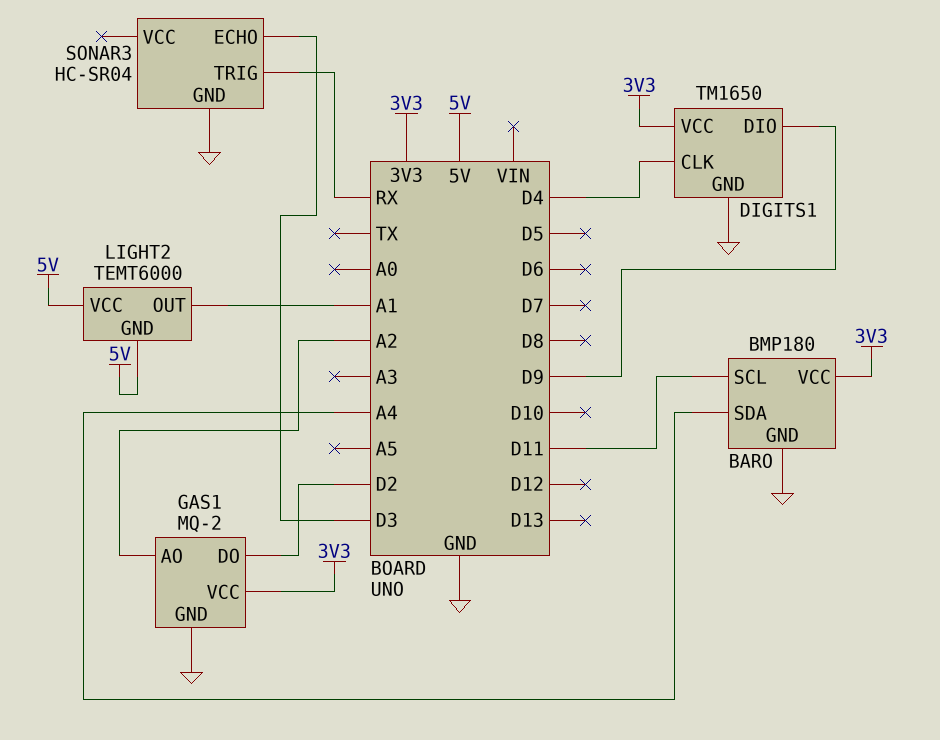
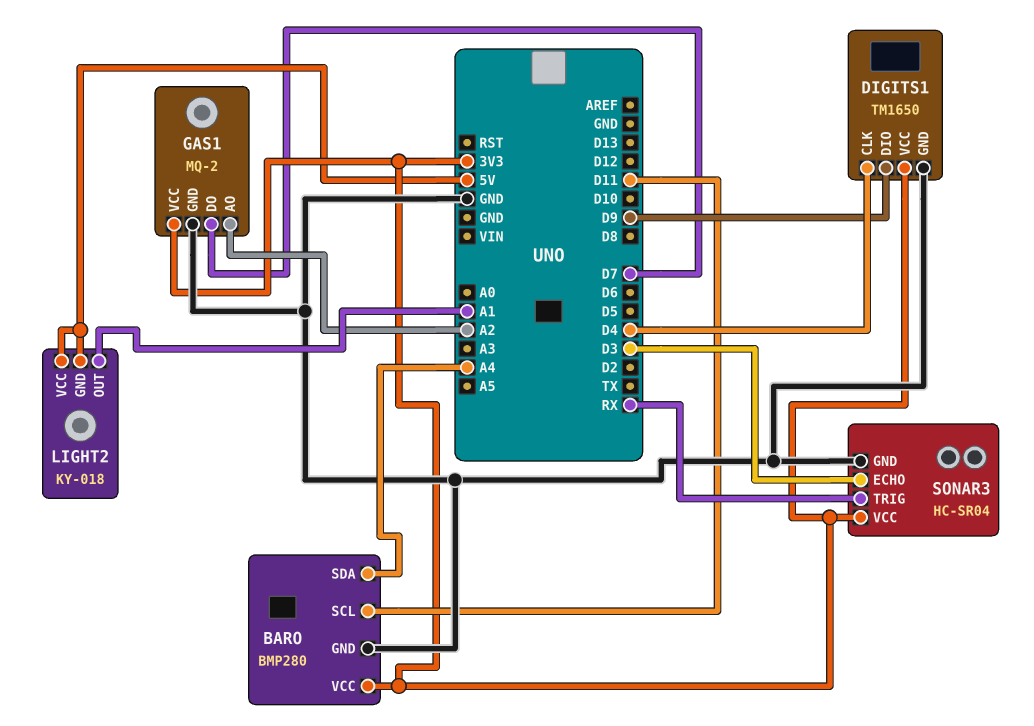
BARO: BMP180 -> BMP280
GAS1 pin DO: D2 -> D7
LIGHT2: TEMT6000 -> KY-018
SONAR3 pin VCC: none -> 3V3

